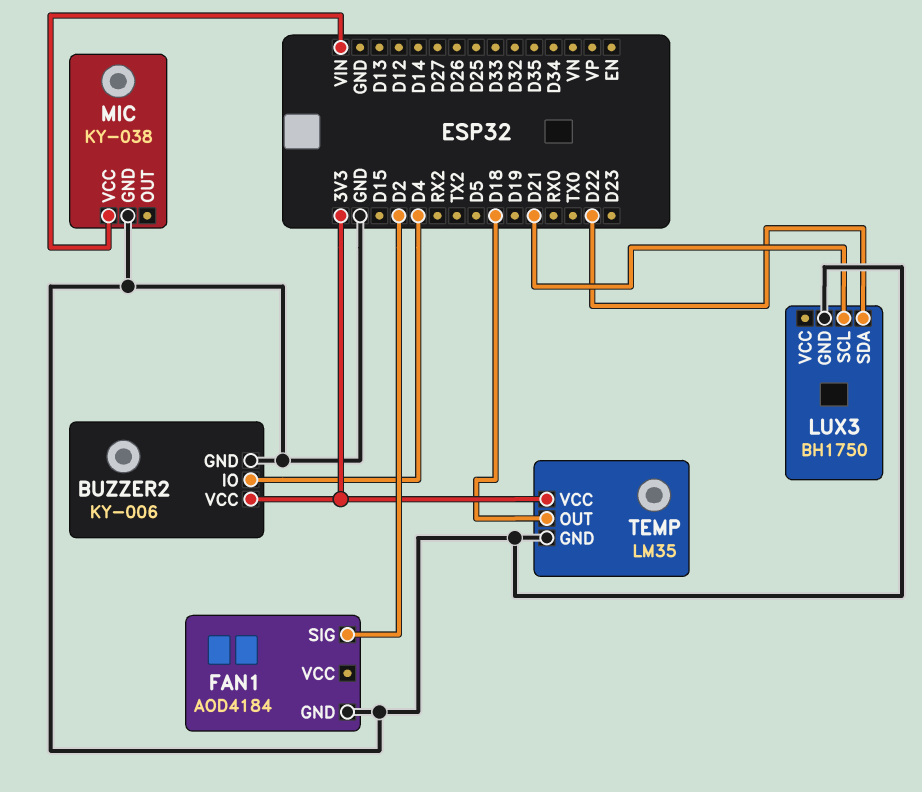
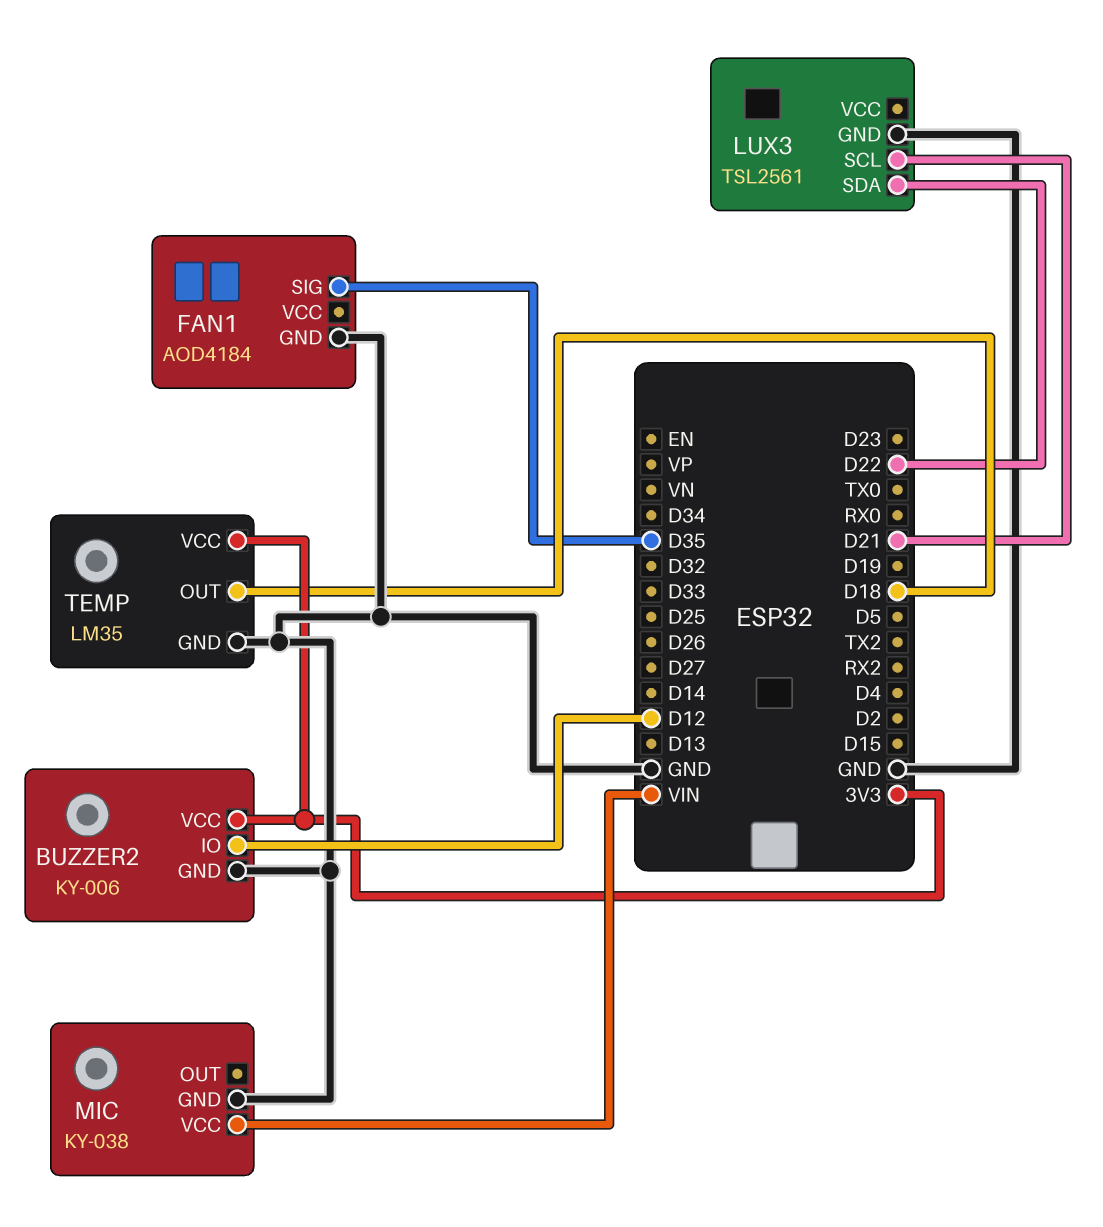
BUZZER2 pin IO: D4 -> D12
FAN1 pin SIG: D2 -> D35
LUX3: BH1750 -> TSL2561

